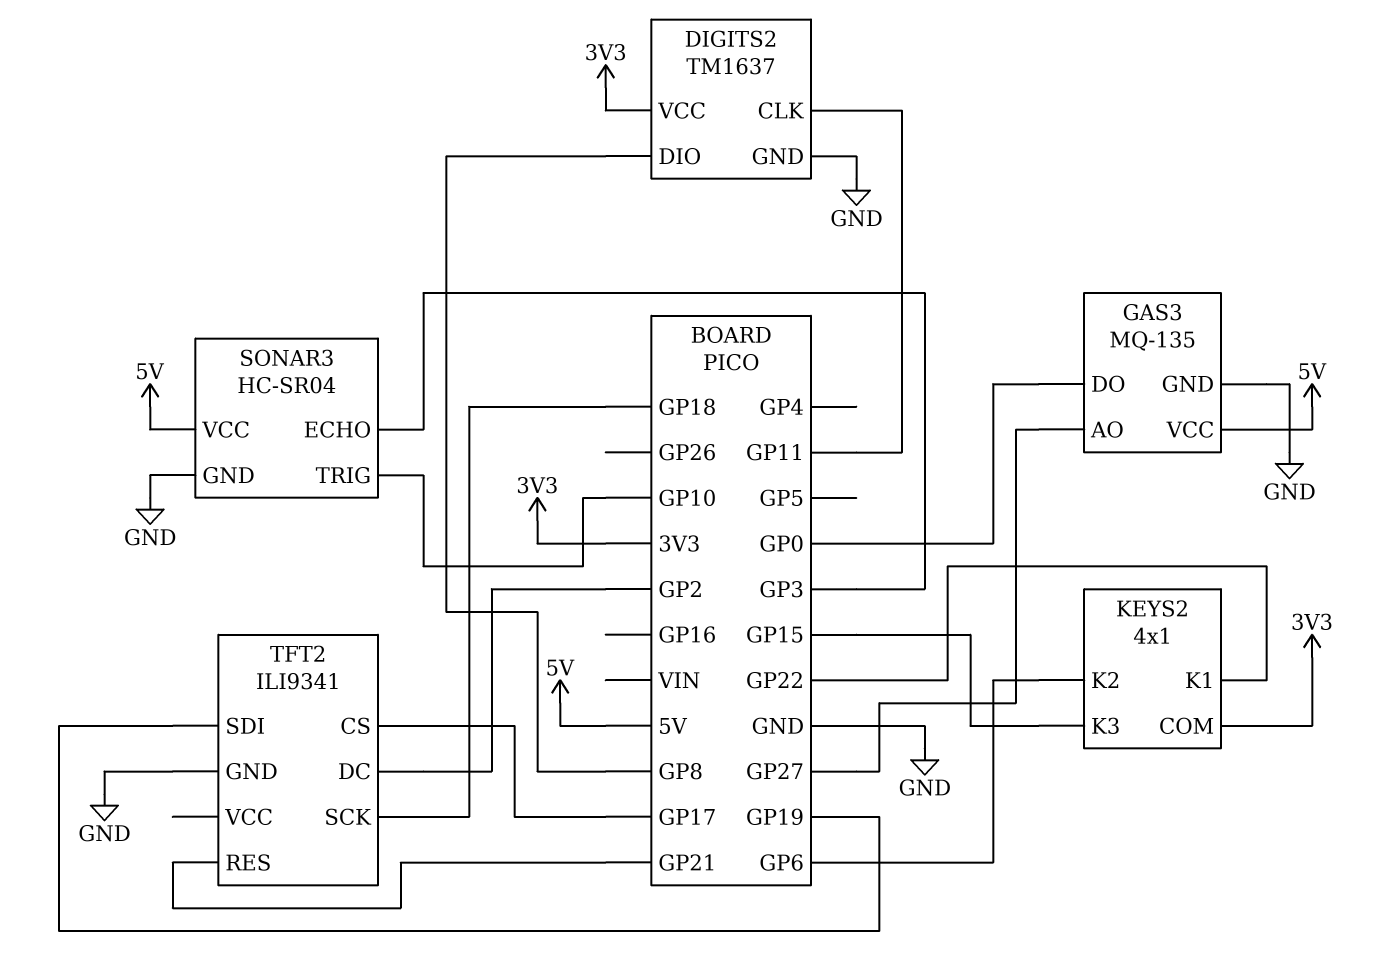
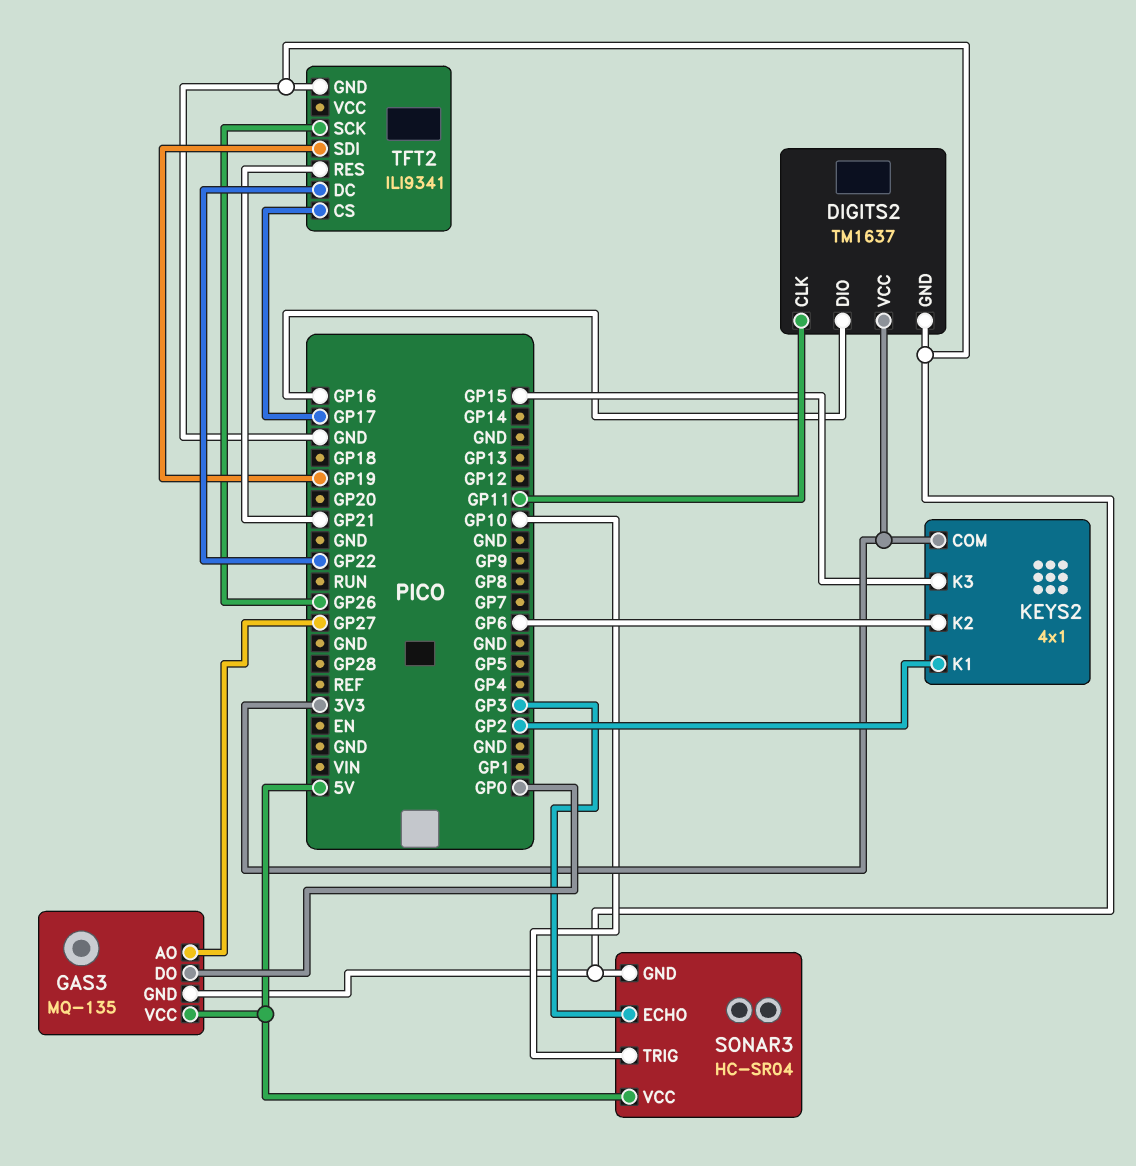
DIGITS2 pin DIO: GP8 -> GP16
KEYS2 pin K1: GP22 -> GP2
TFT2 pin DC: GP2 -> GP22
TFT2 pin SCK: GP18 -> GP26

